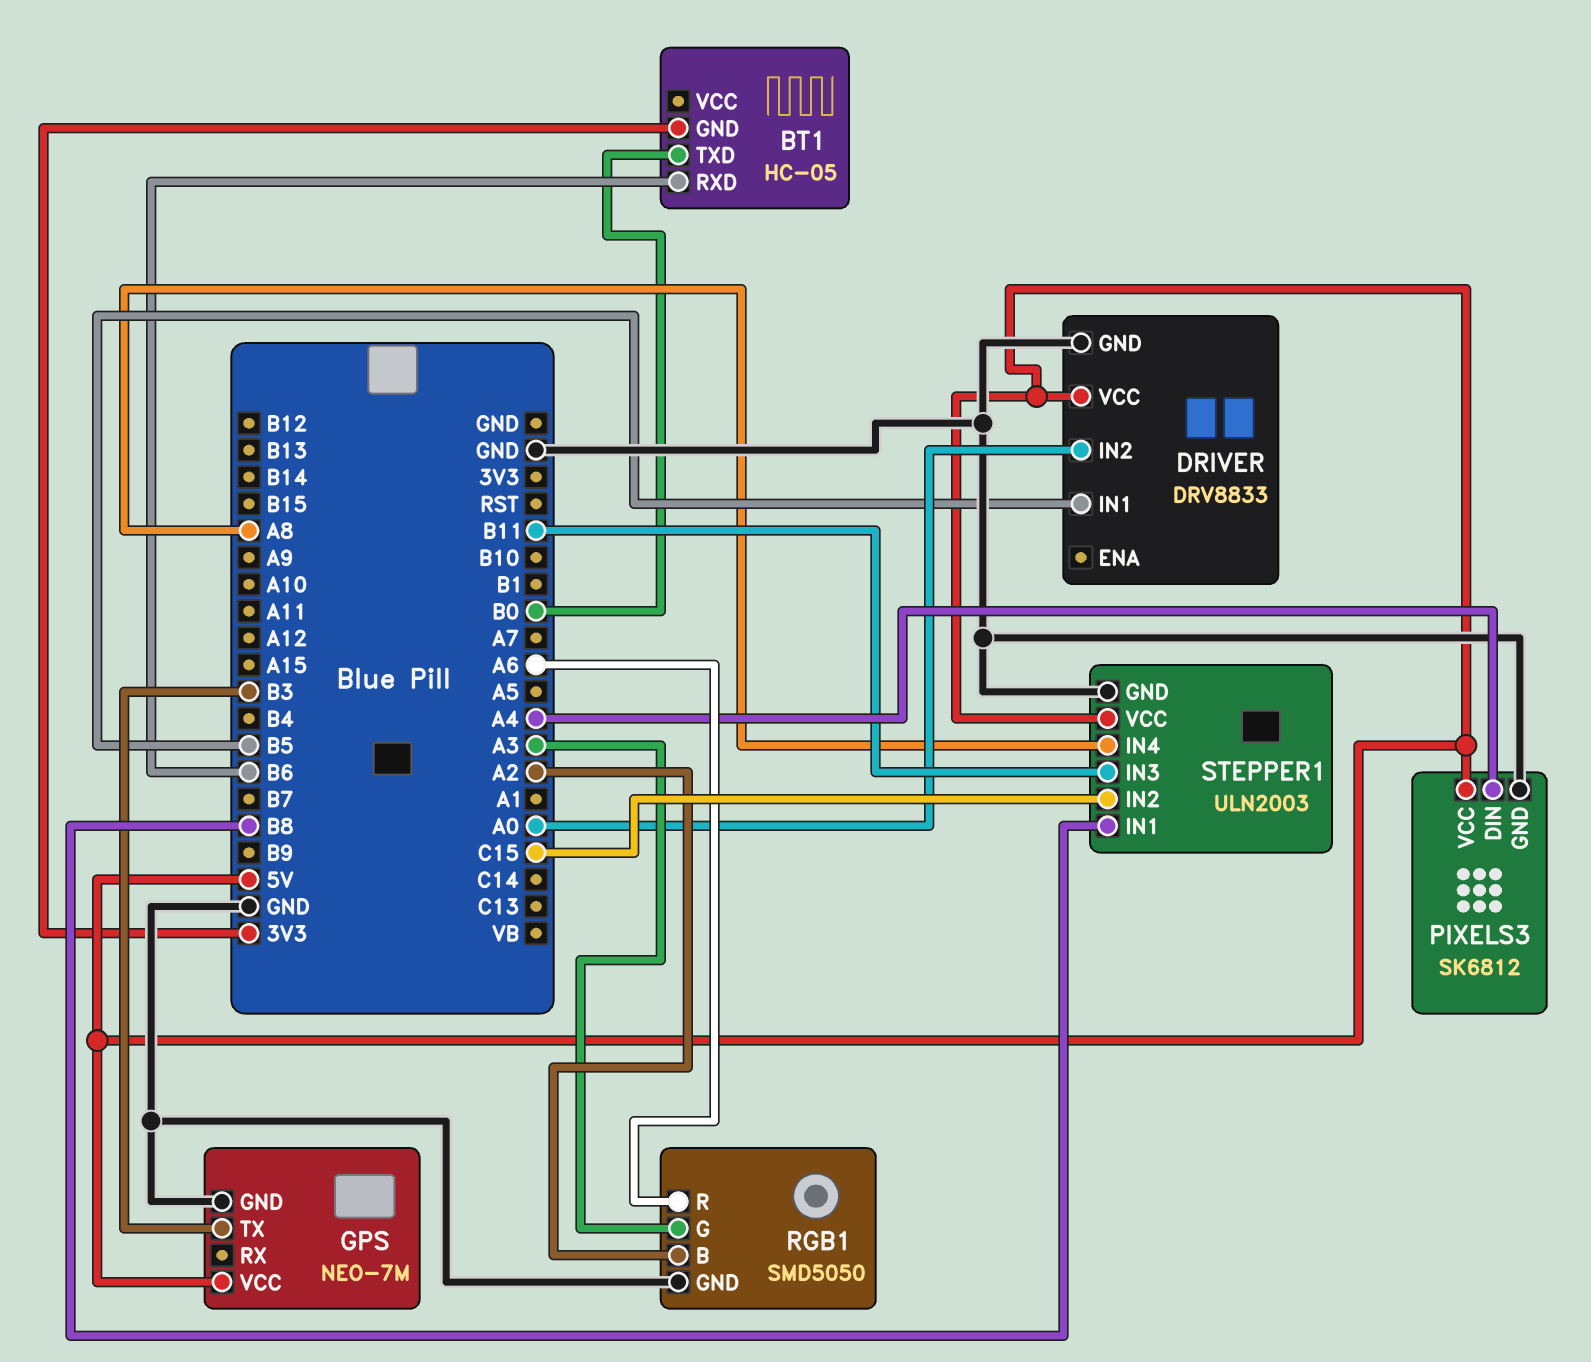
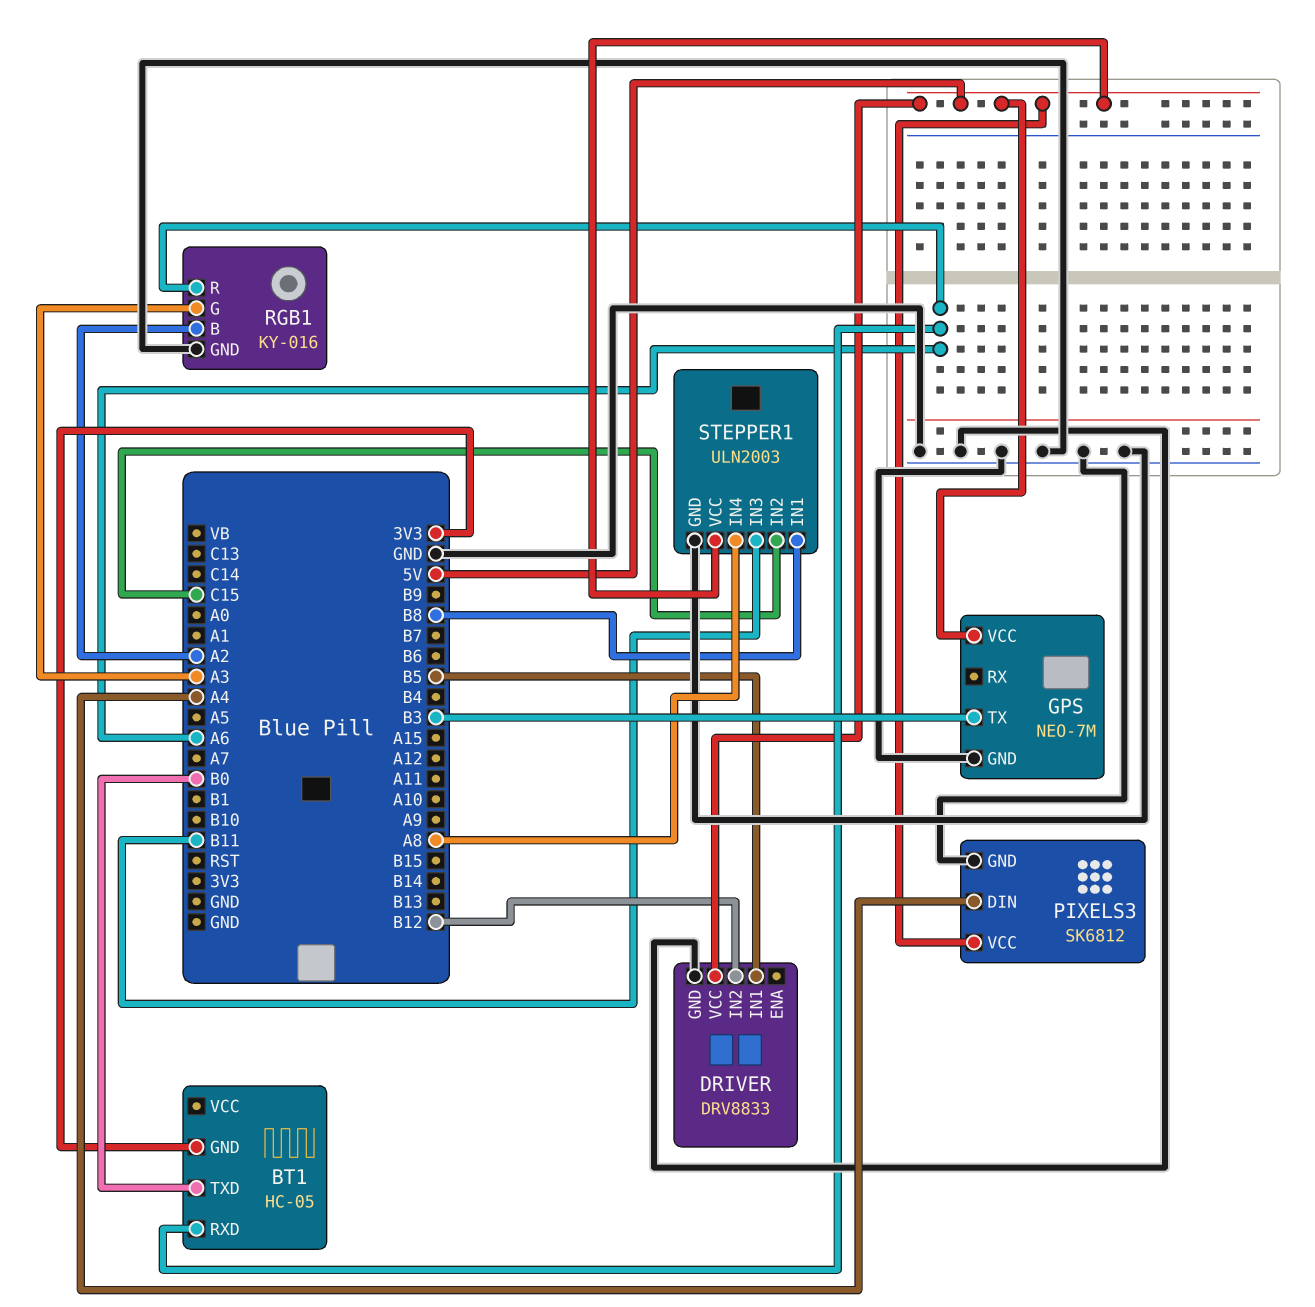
BT1 pin RXD: B6 -> A6
DRIVER pin IN2: A0 -> B12
RGB1: SMD5050 -> KY-016

